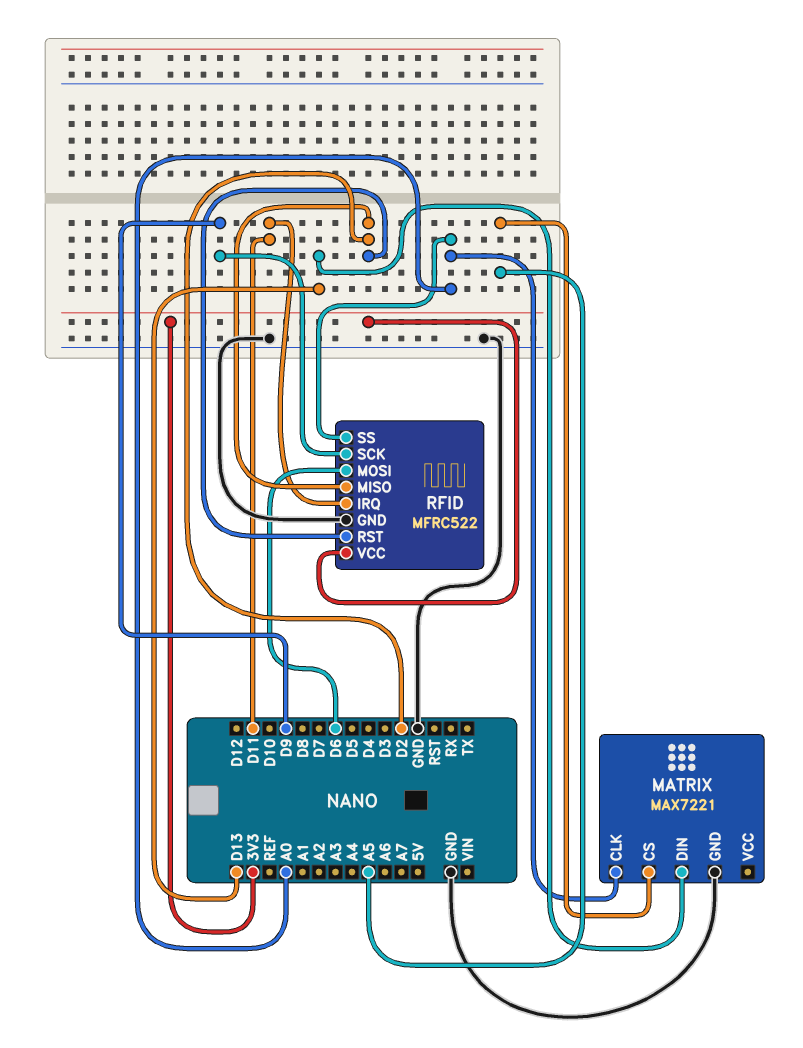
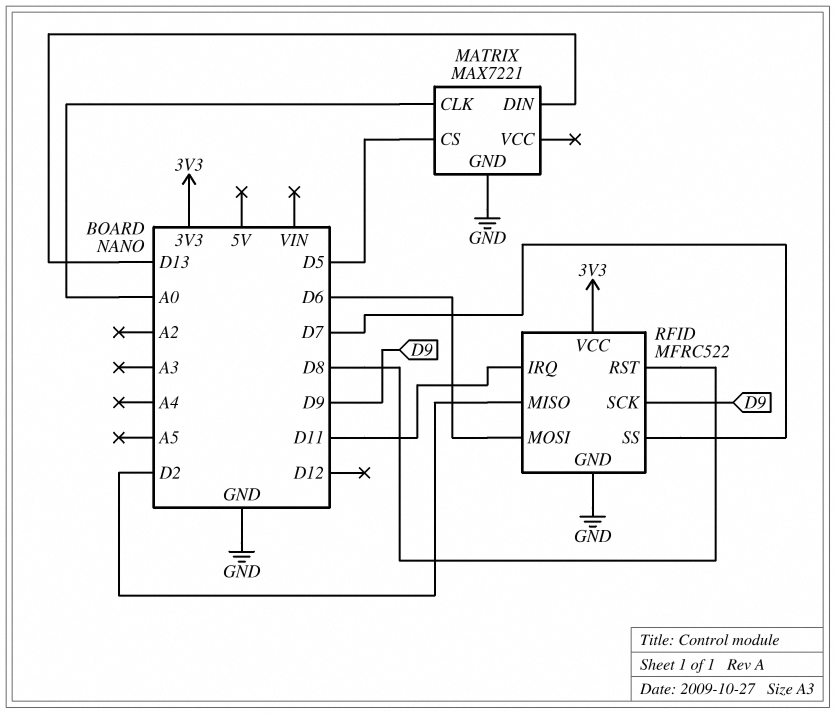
MATRIX pin CS: A5 -> D5
RFID pin RST: D2 -> D8
RFID pin SS: A0 -> D7

